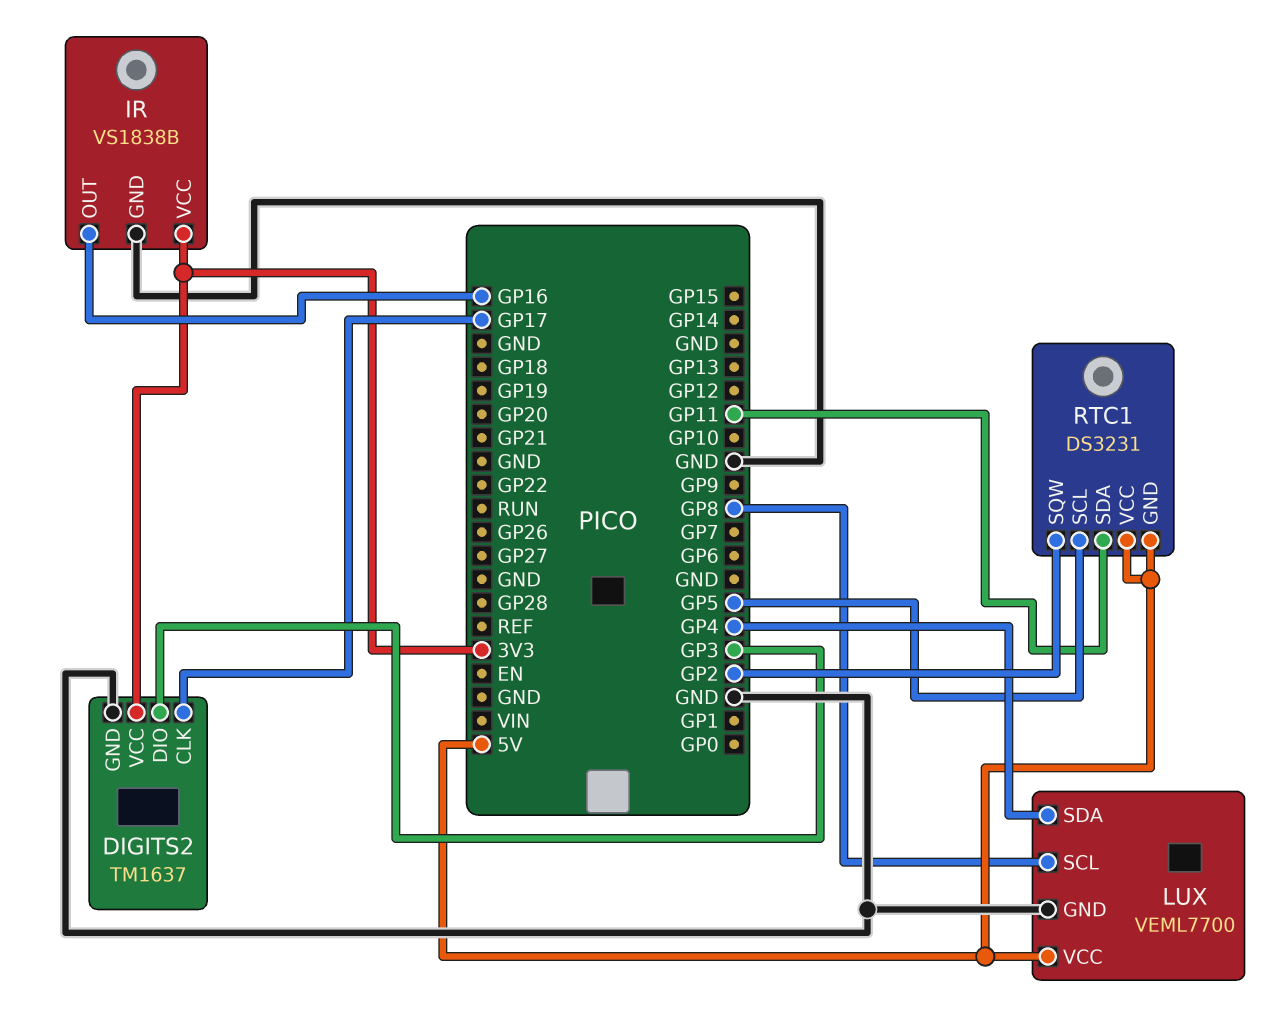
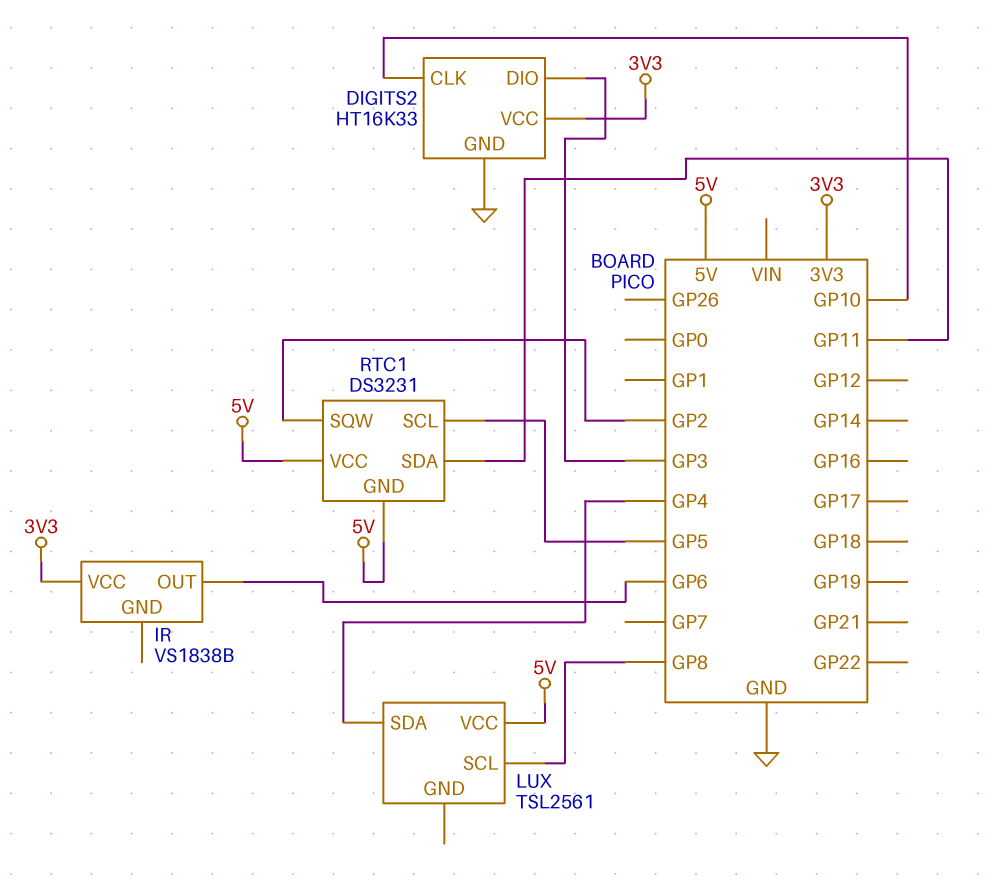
DIGITS2: TM1637 -> HT16K33
DIGITS2 pin CLK: GP17 -> GP10
IR pin GND: GND -> none
IR pin OUT: GP16 -> GP6
LUX: VEML7700 -> TSL2561
LUX pin GND: GND -> none

